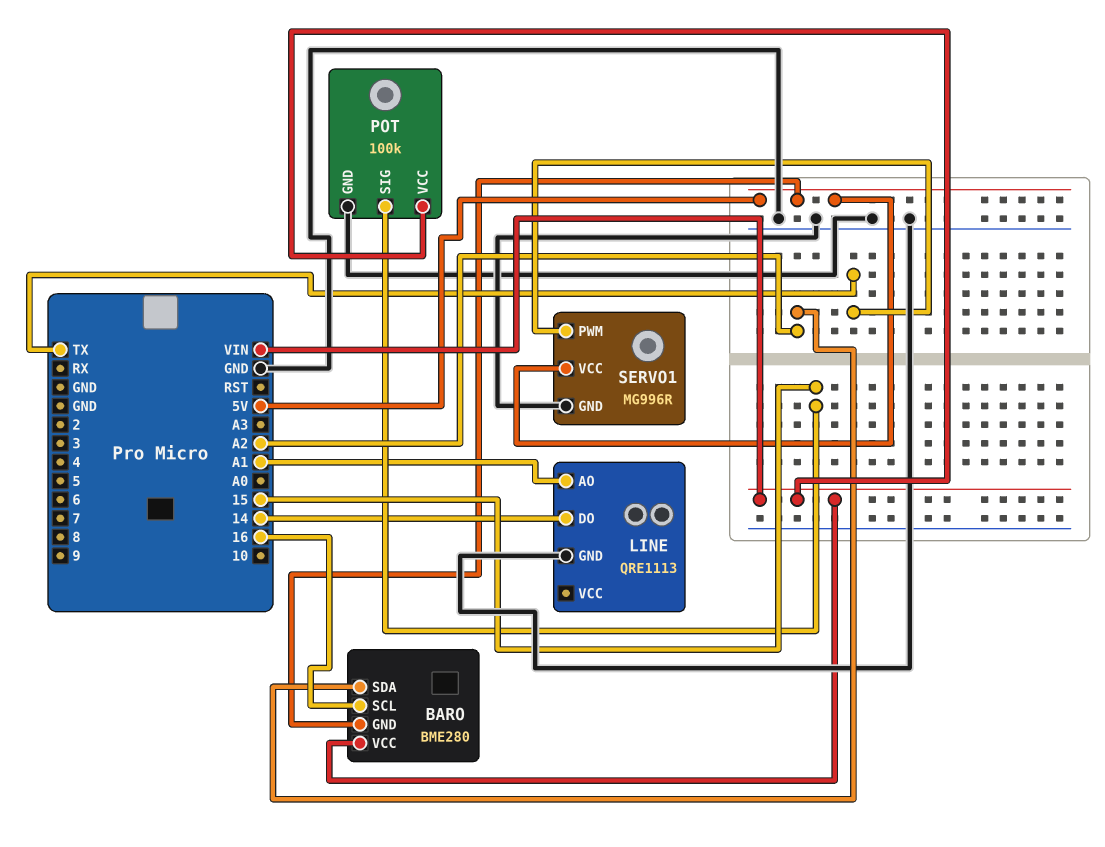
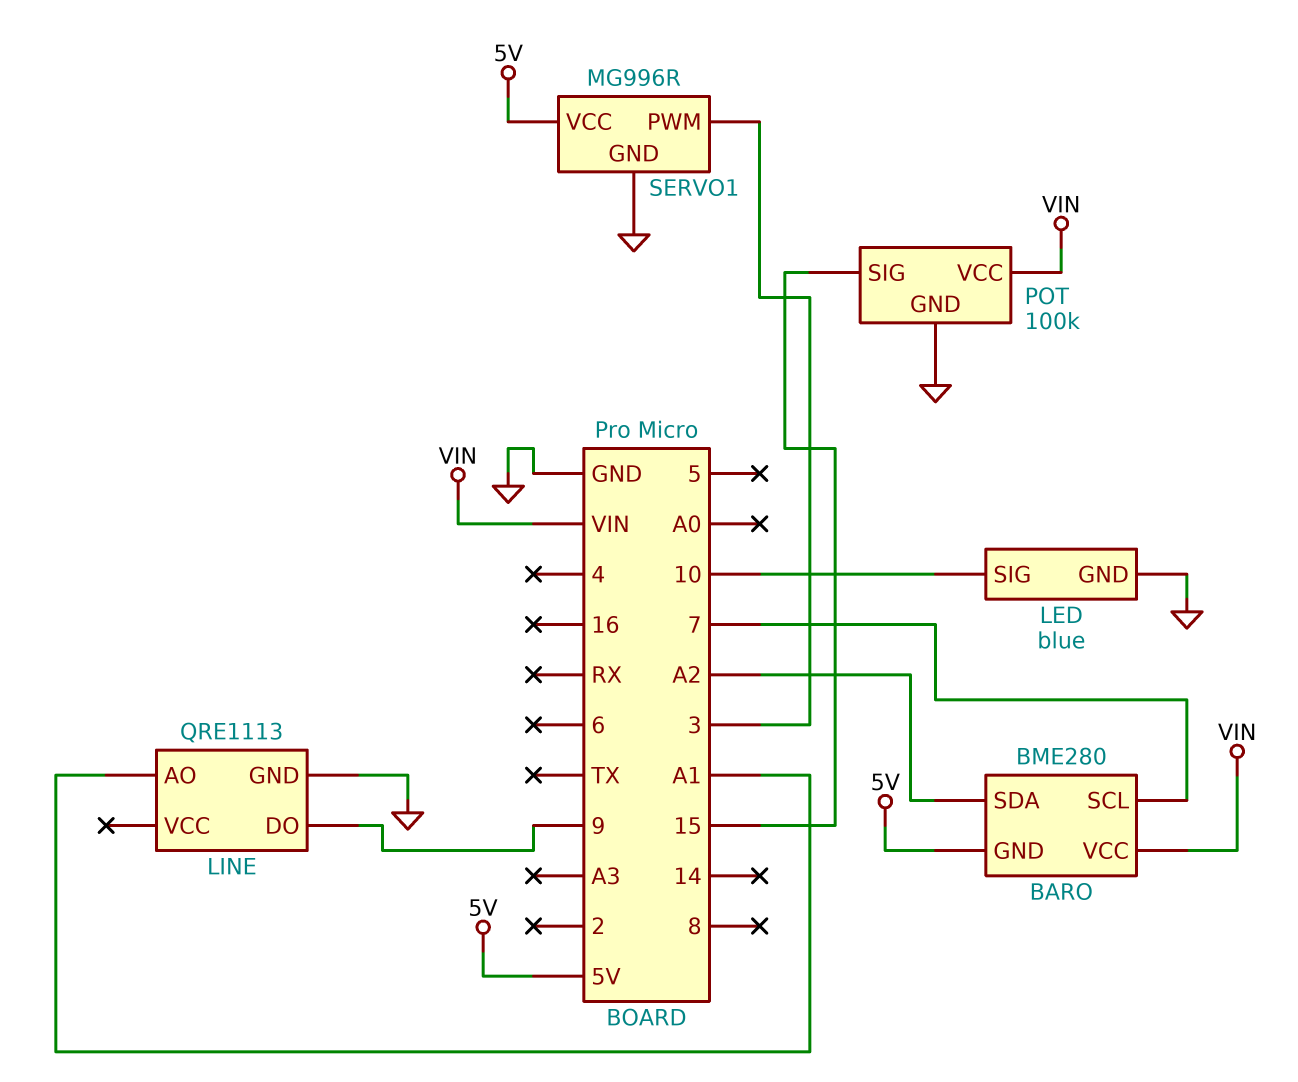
BARO pin SCL: 16 -> 7
LED: none -> blue
LED pin GND: none -> GND
LED pin SIG: none -> 10
LINE pin DO: 14 -> 9
SERVO1 pin PWM: TX -> 3

